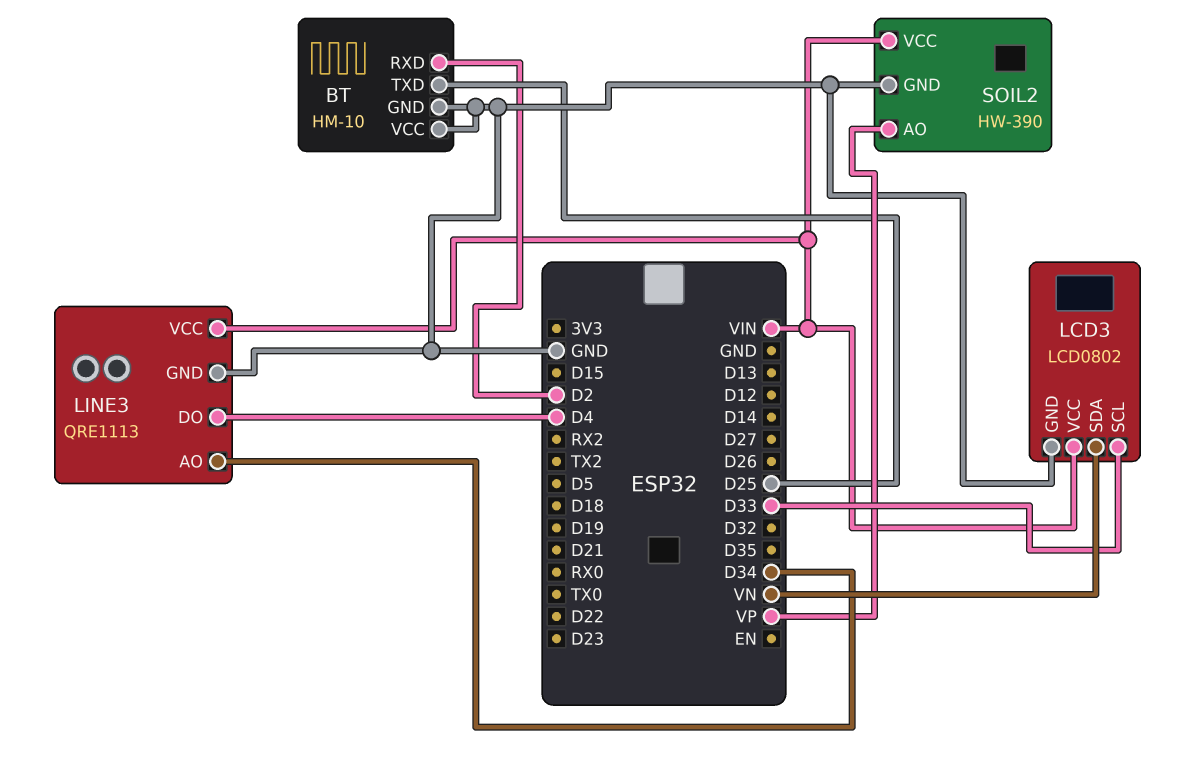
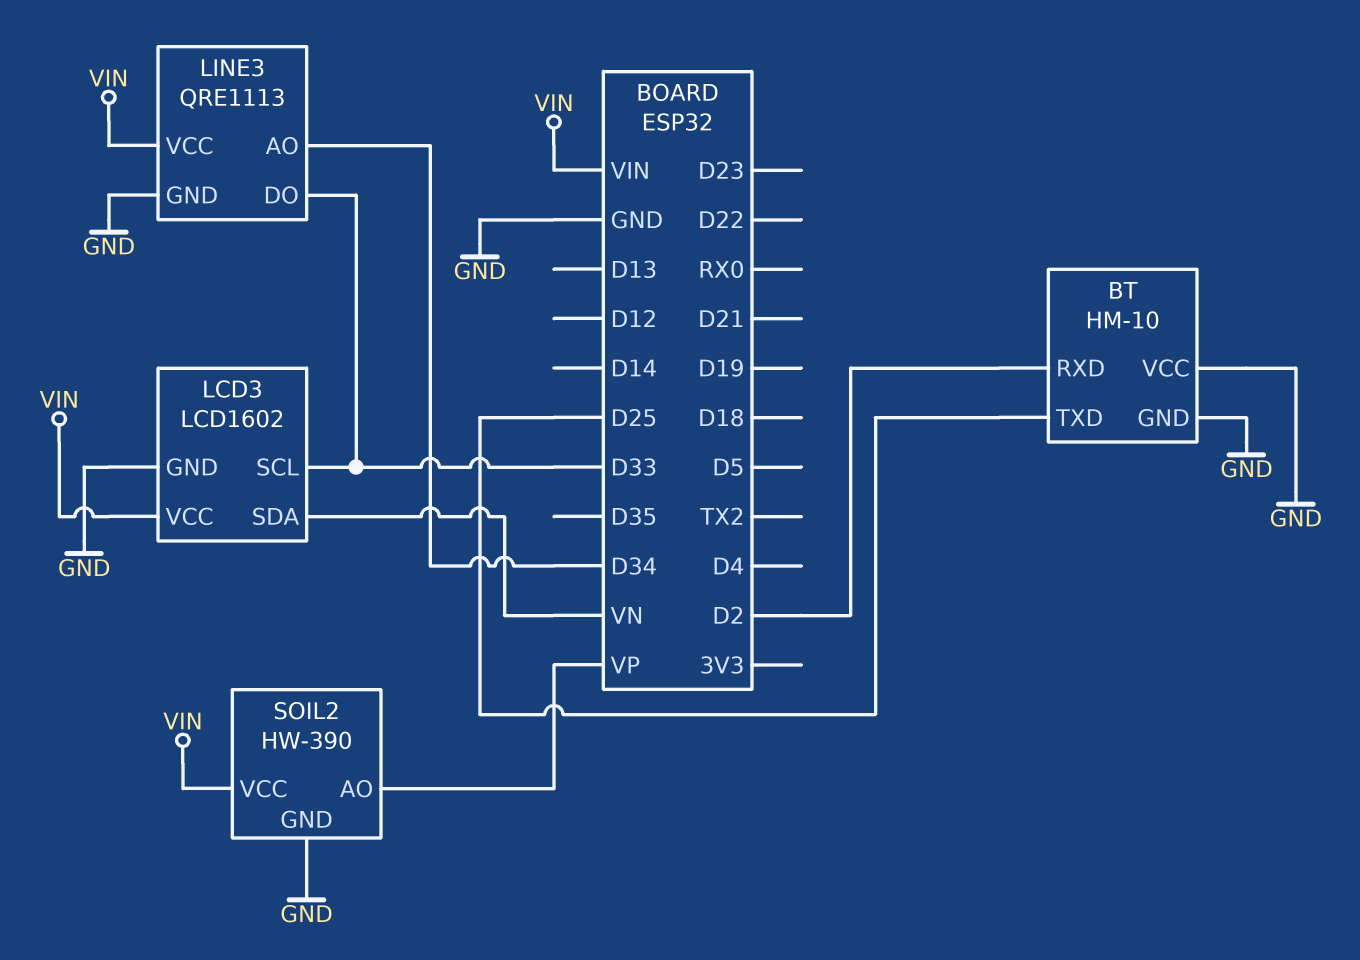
LCD3: LCD0802 -> LCD1602
LINE3 pin DO: D4 -> D33

